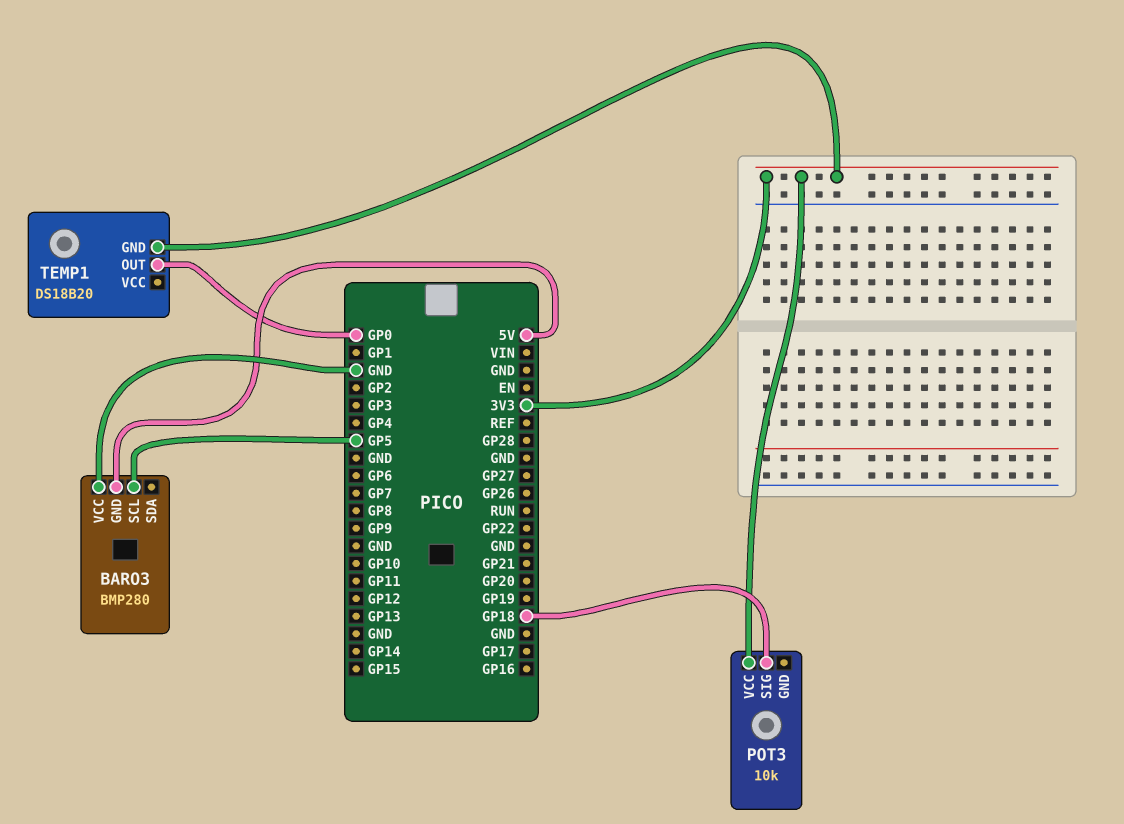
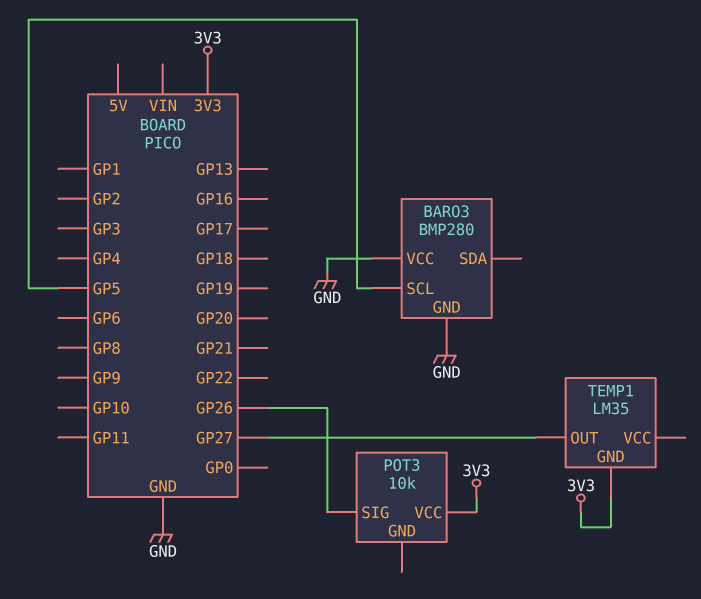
BARO3 pin GND: 5V -> GND
POT3 pin SIG: GP18 -> GP26
TEMP1: DS18B20 -> LM35
TEMP1 pin OUT: GP0 -> GP27

